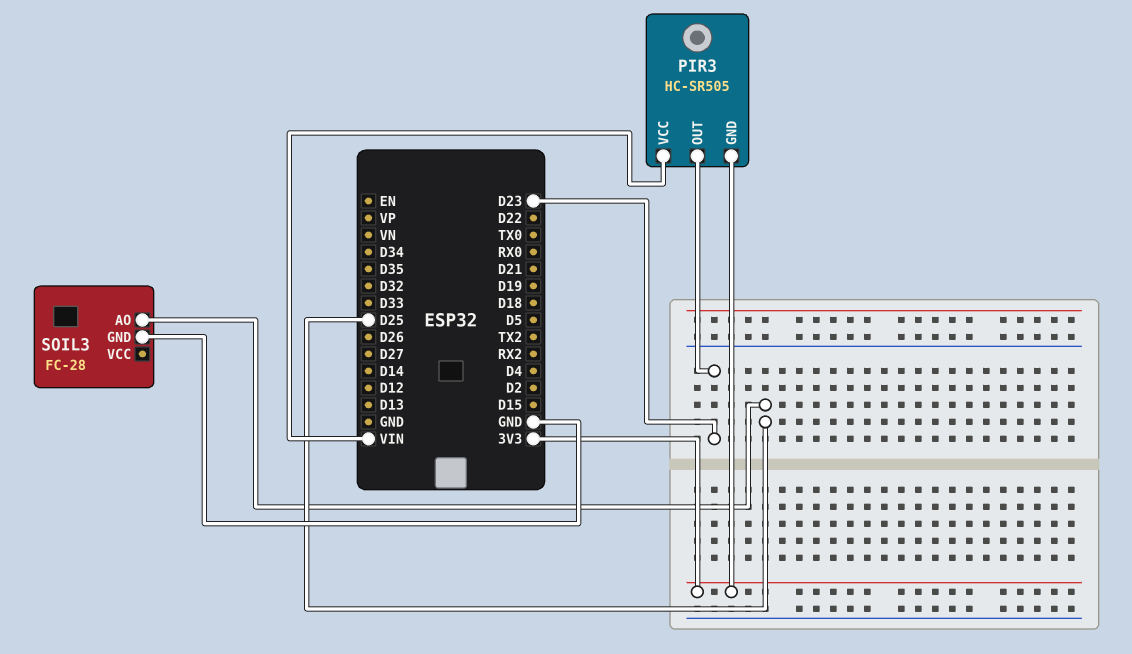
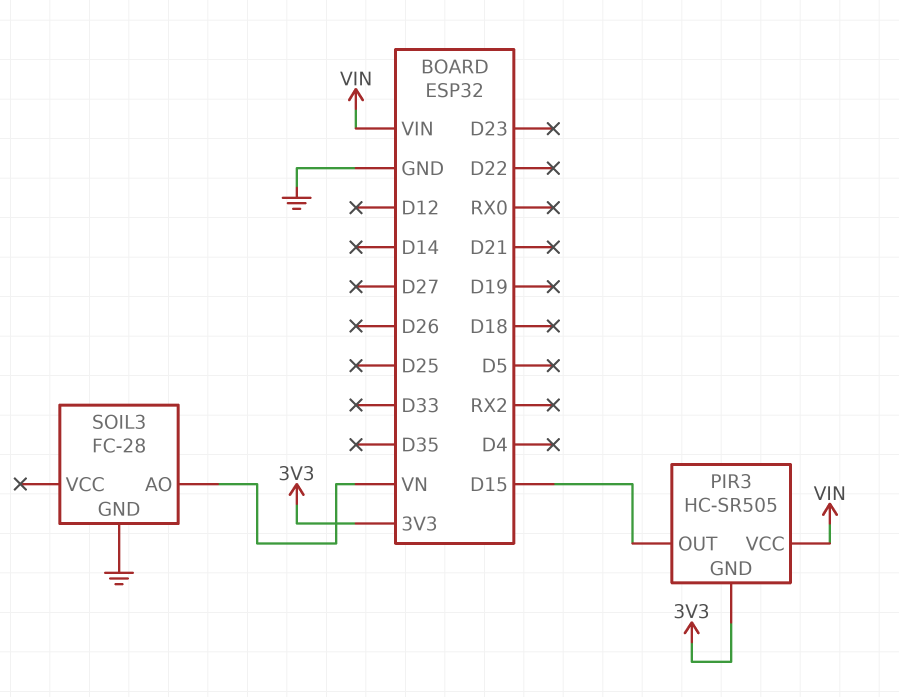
PIR3 pin OUT: D23 -> D15
SOIL3 pin AO: D25 -> VN

